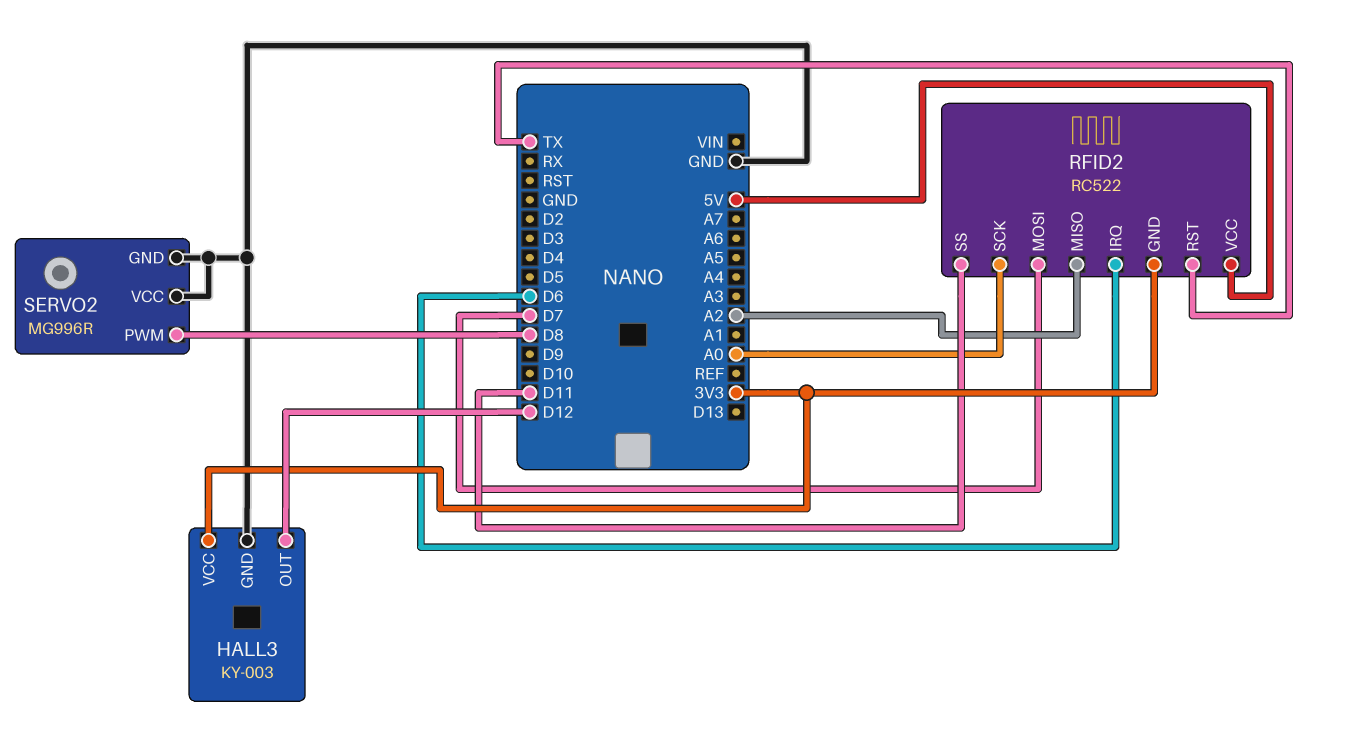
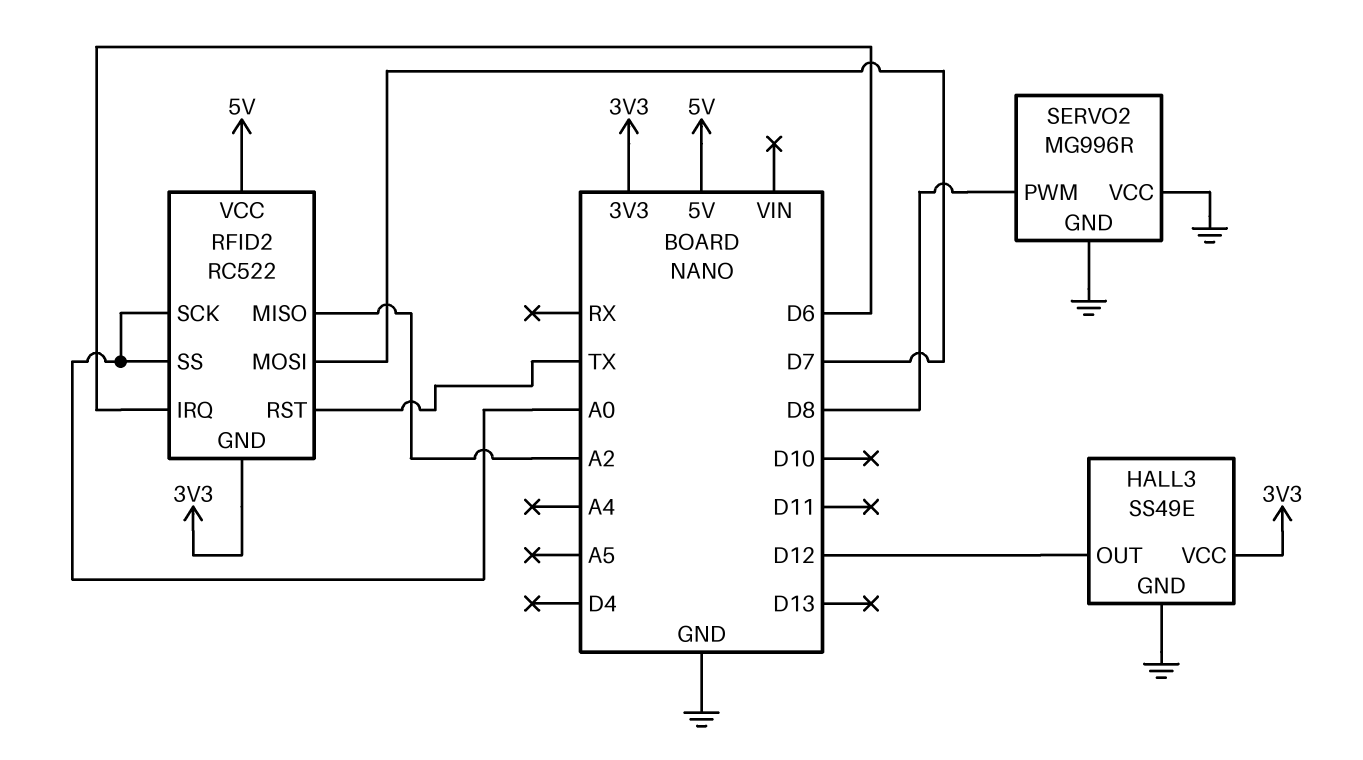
HALL3: KY-003 -> SS49E
RFID2 pin SS: D11 -> A0

